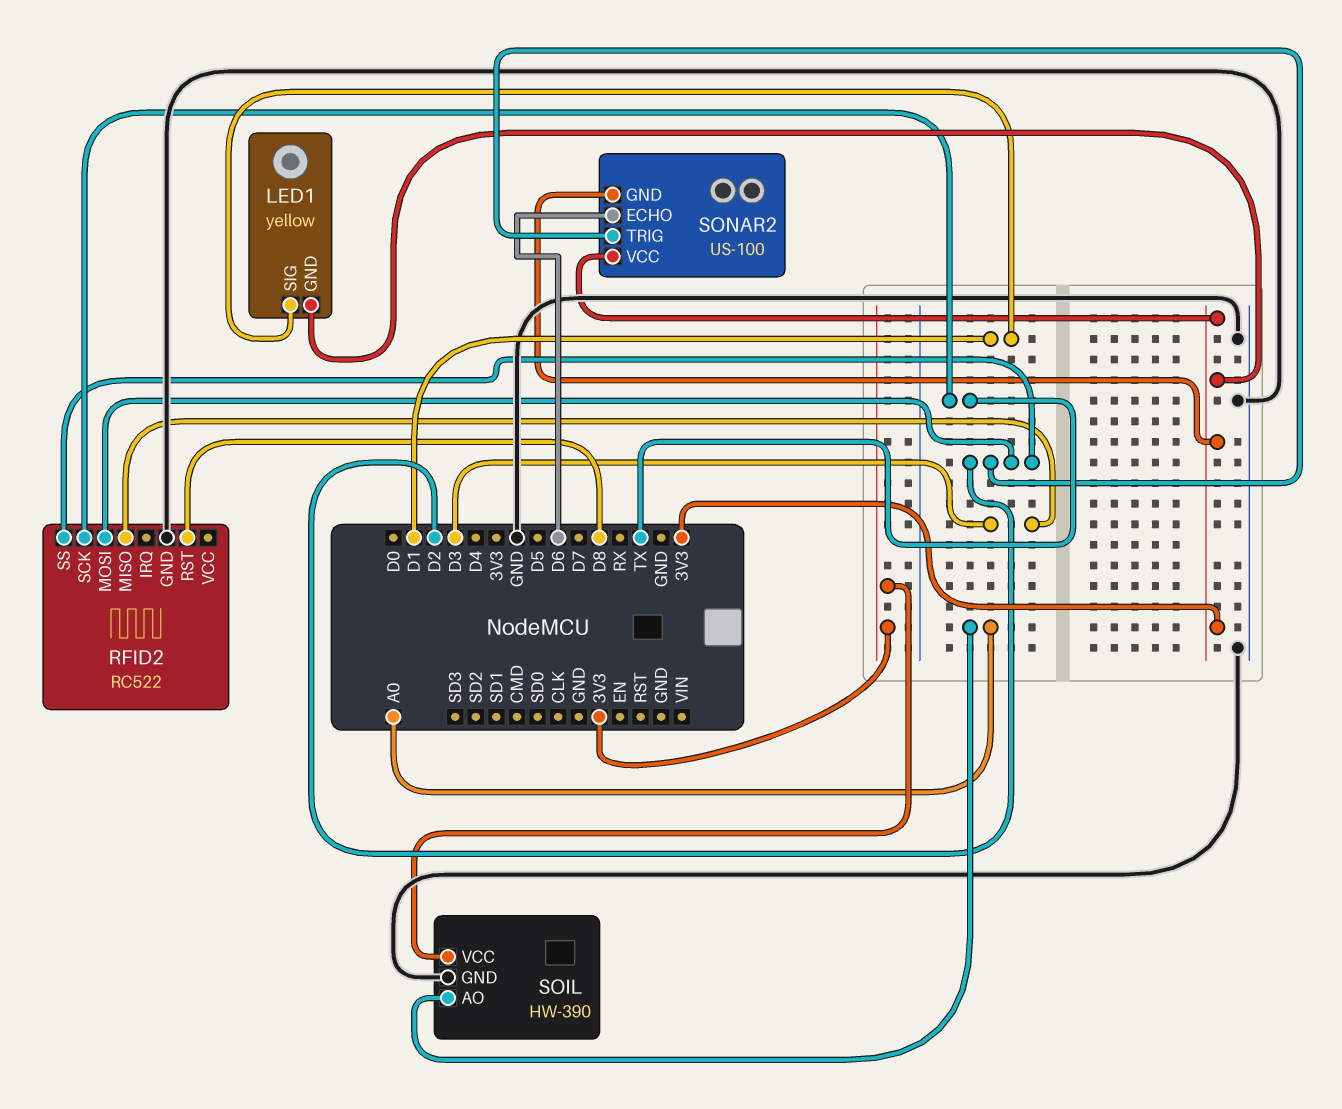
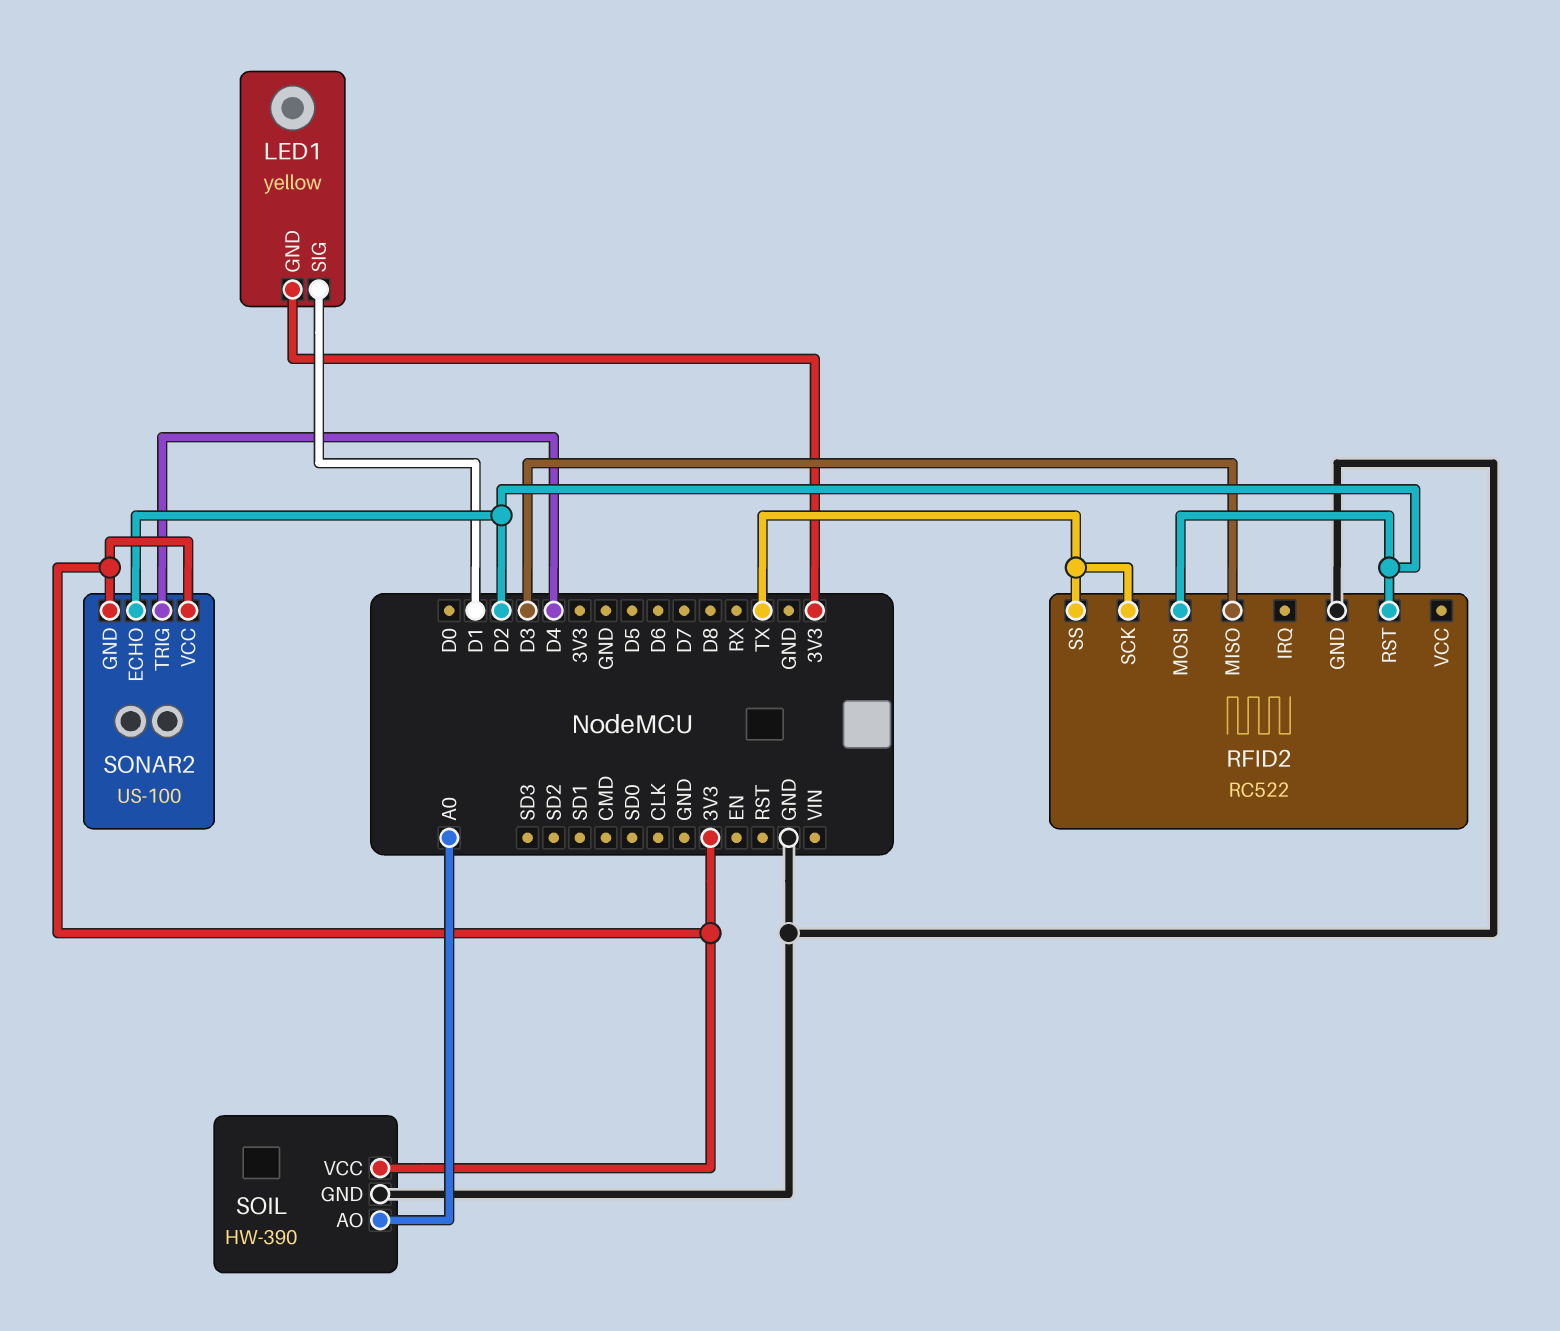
RFID2 pin RST: D8 -> D2
RFID2 pin SS: D2 -> TX
SONAR2 pin ECHO: D6 -> D2
SONAR2 pin TRIG: D2 -> D4

